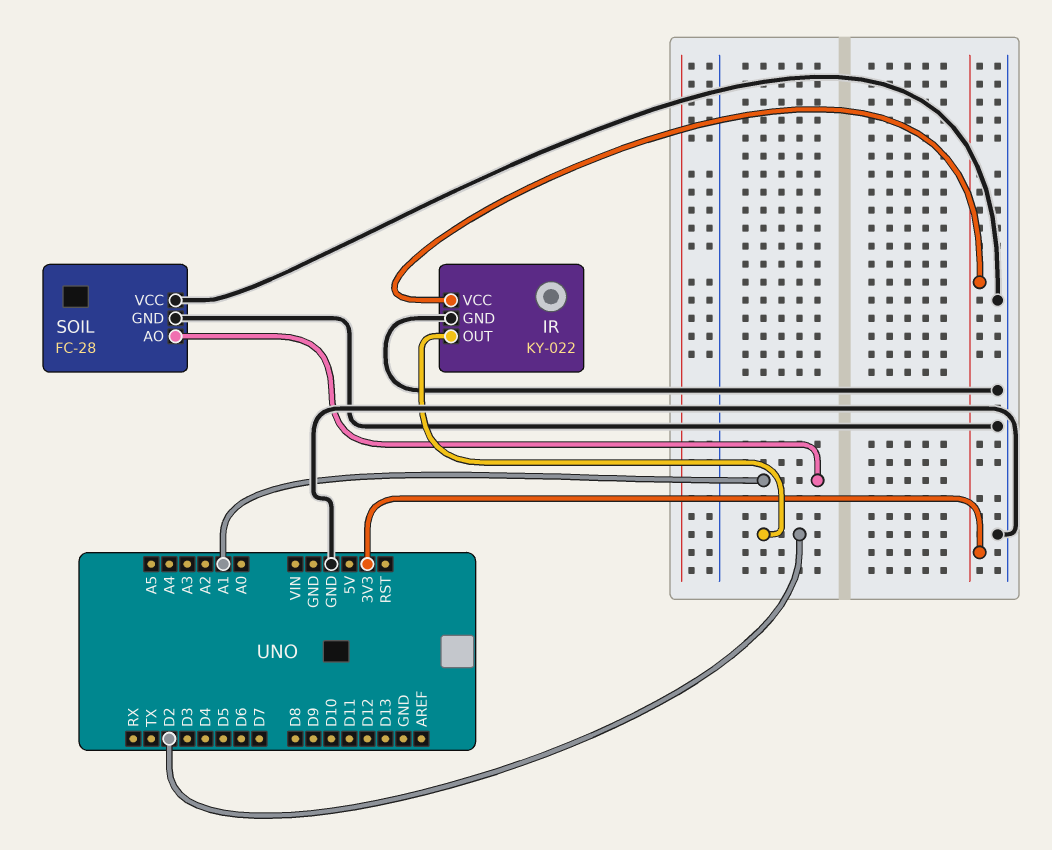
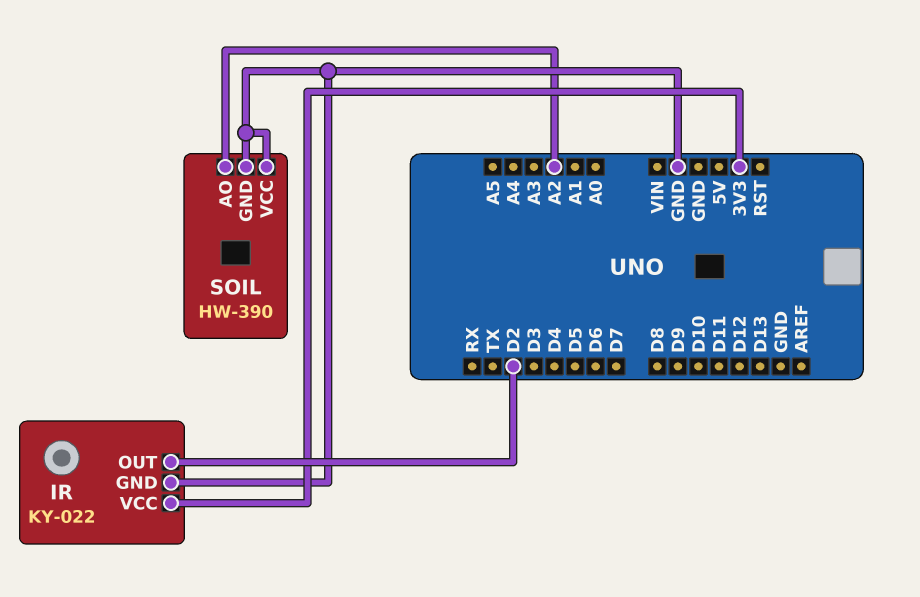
SOIL: FC-28 -> HW-390
SOIL pin AO: A1 -> A2

